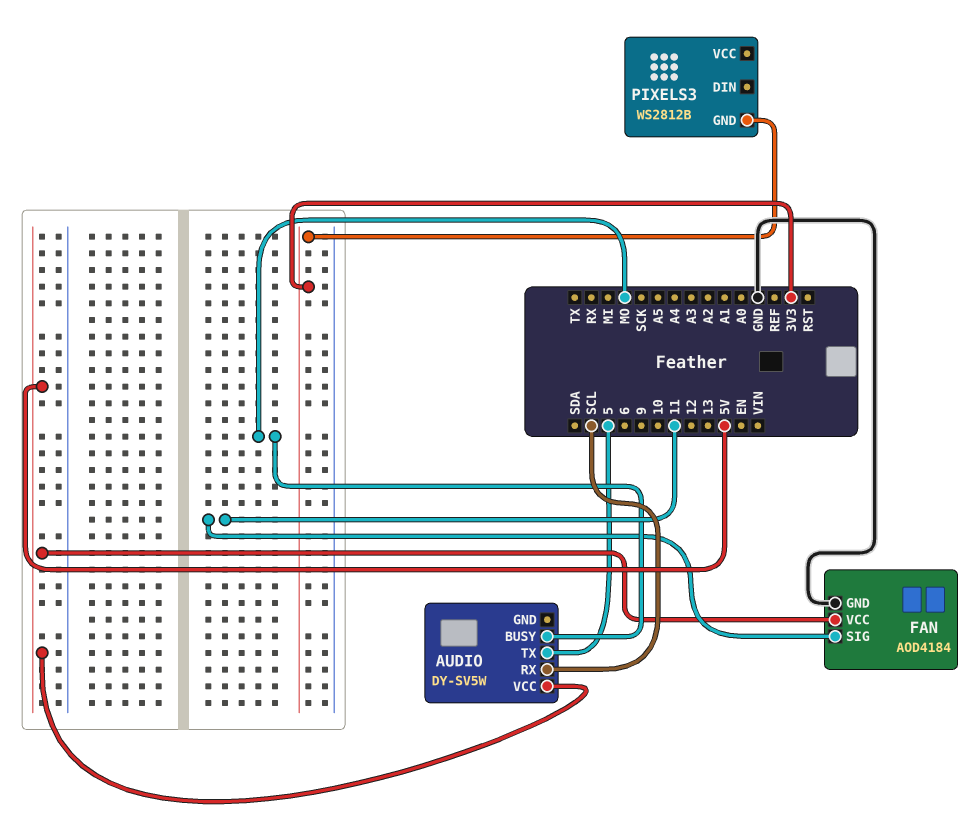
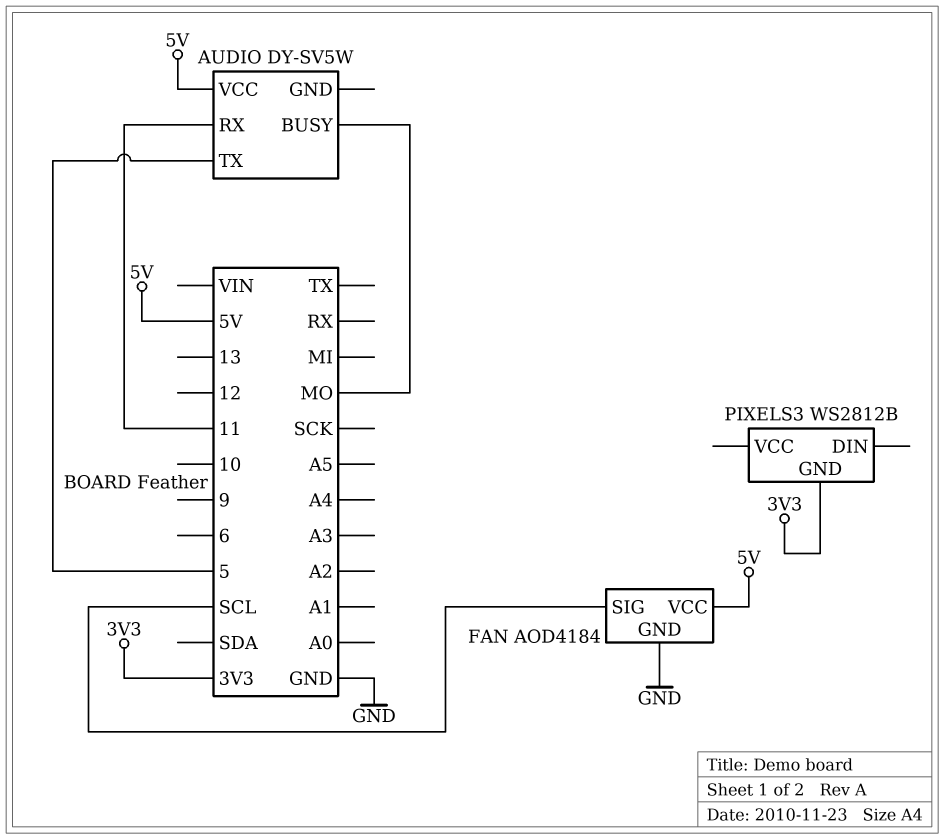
AUDIO pin RX: SCL -> 11
FAN pin SIG: 11 -> SCL

